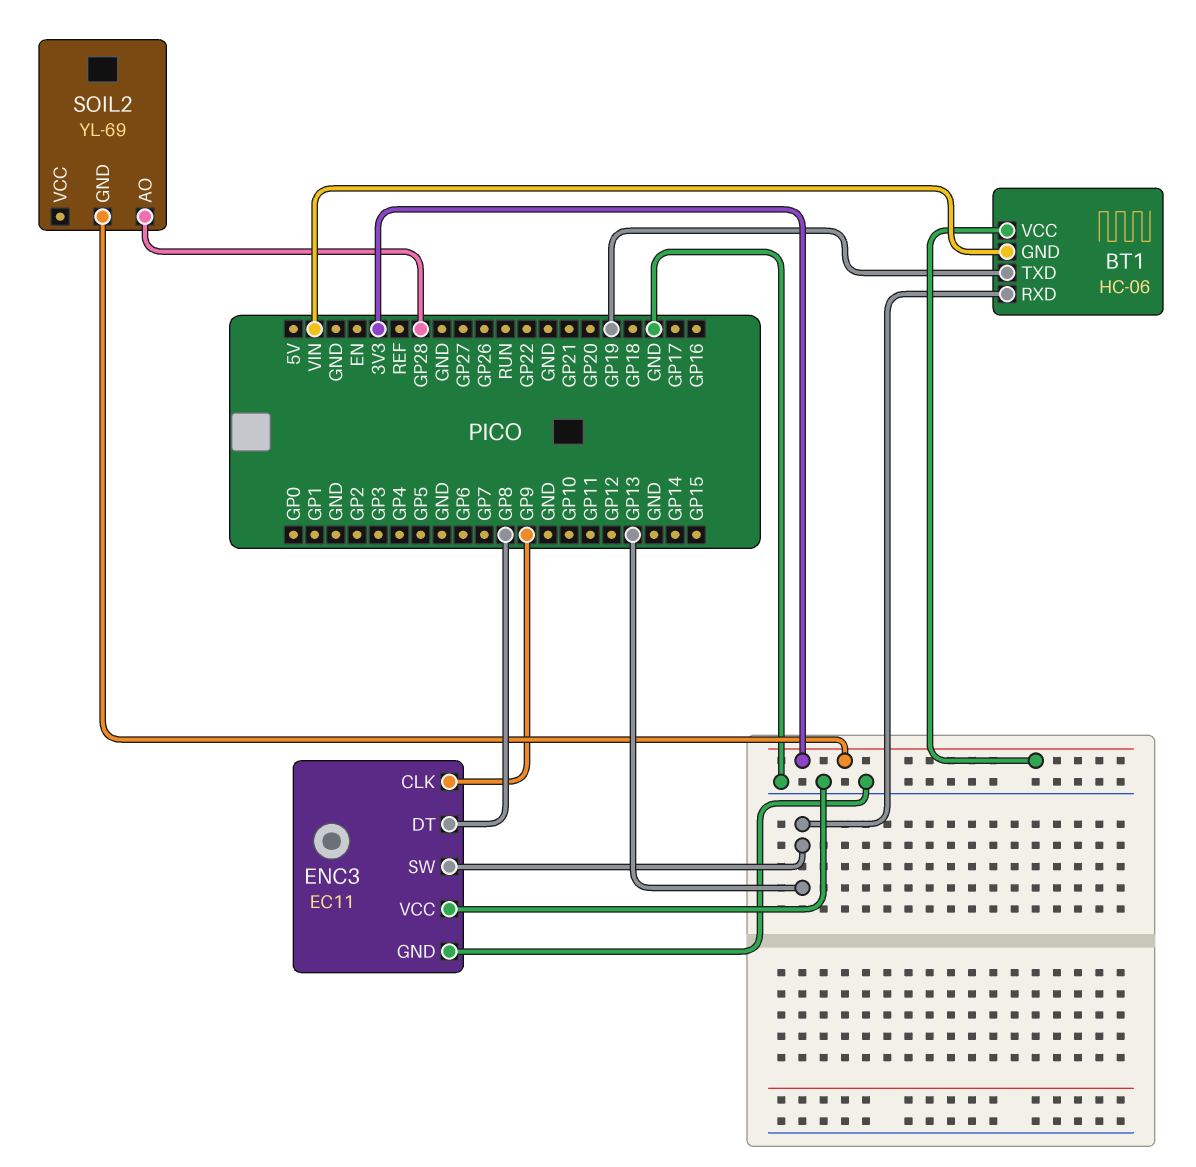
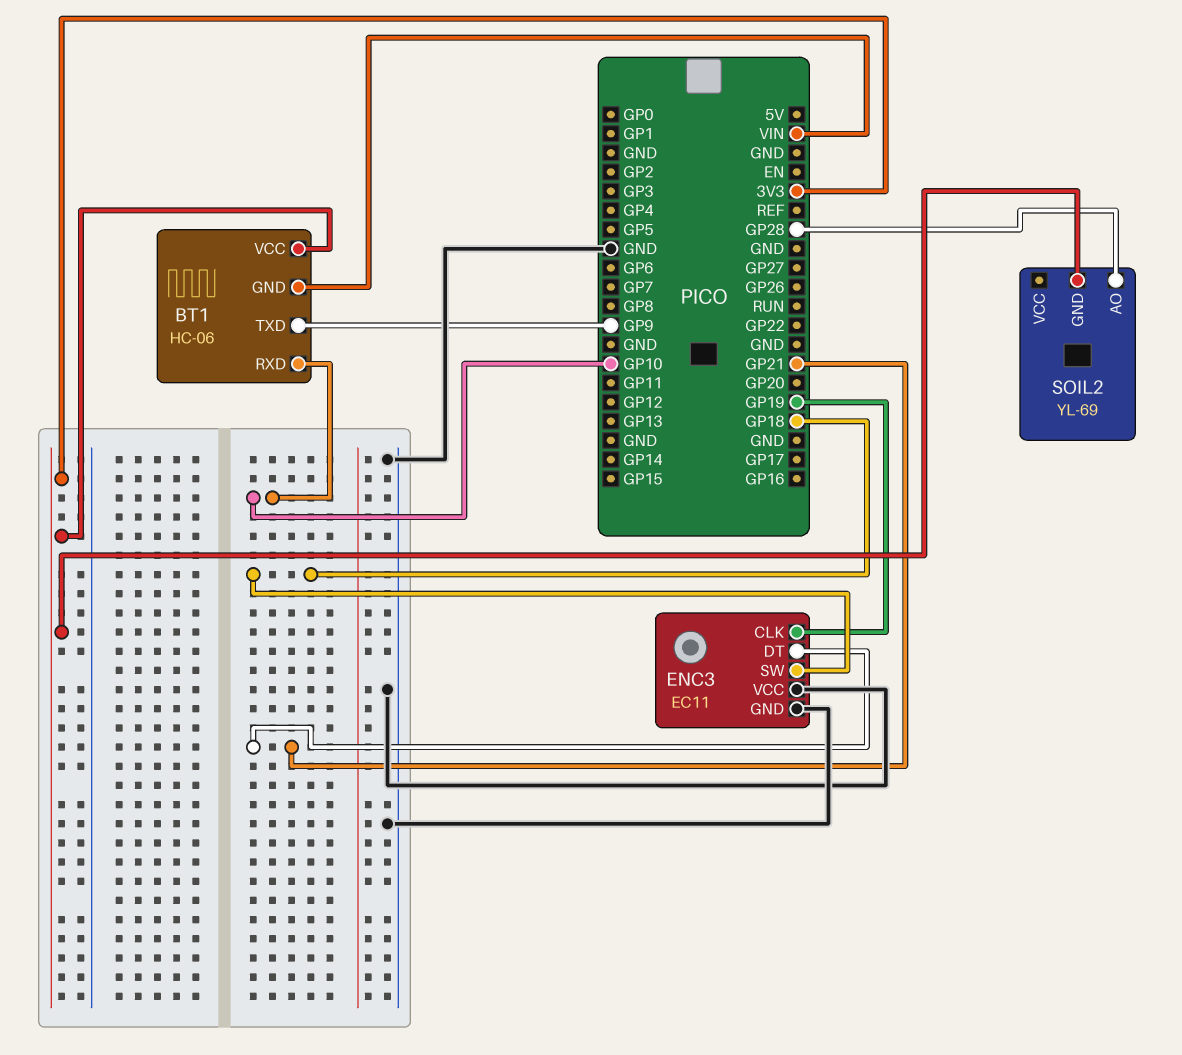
BT1 pin RXD: GP13 -> GP10
BT1 pin TXD: GP19 -> GP9
ENC3 pin CLK: GP9 -> GP19
ENC3 pin DT: GP8 -> GP21
ENC3 pin SW: GP13 -> GP18

